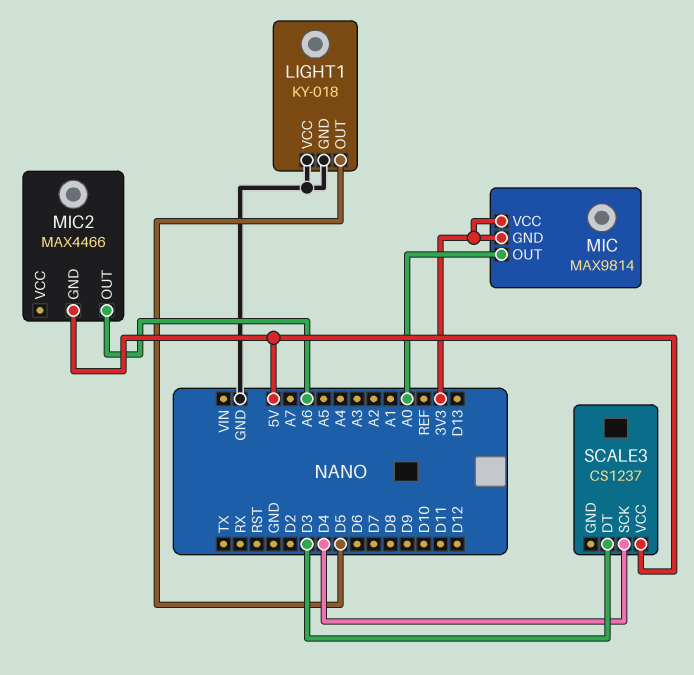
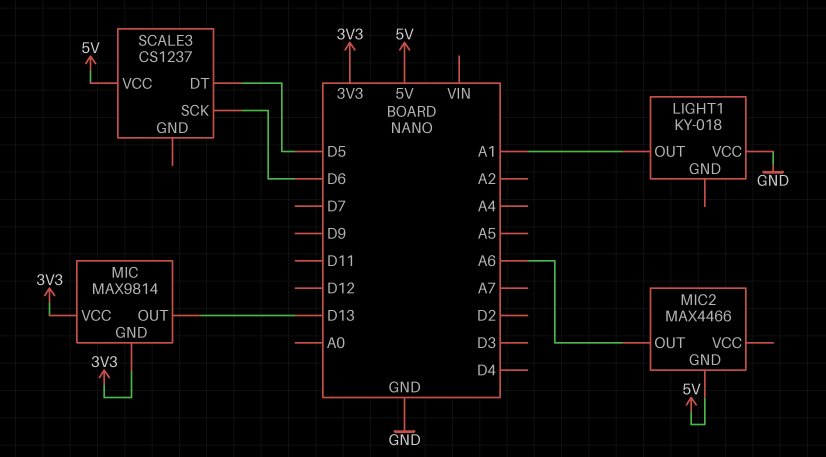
LIGHT1 pin GND: GND -> none
LIGHT1 pin OUT: D5 -> A1
MIC pin OUT: A0 -> D13
SCALE3 pin DT: D3 -> D5
SCALE3 pin SCK: D4 -> D6

